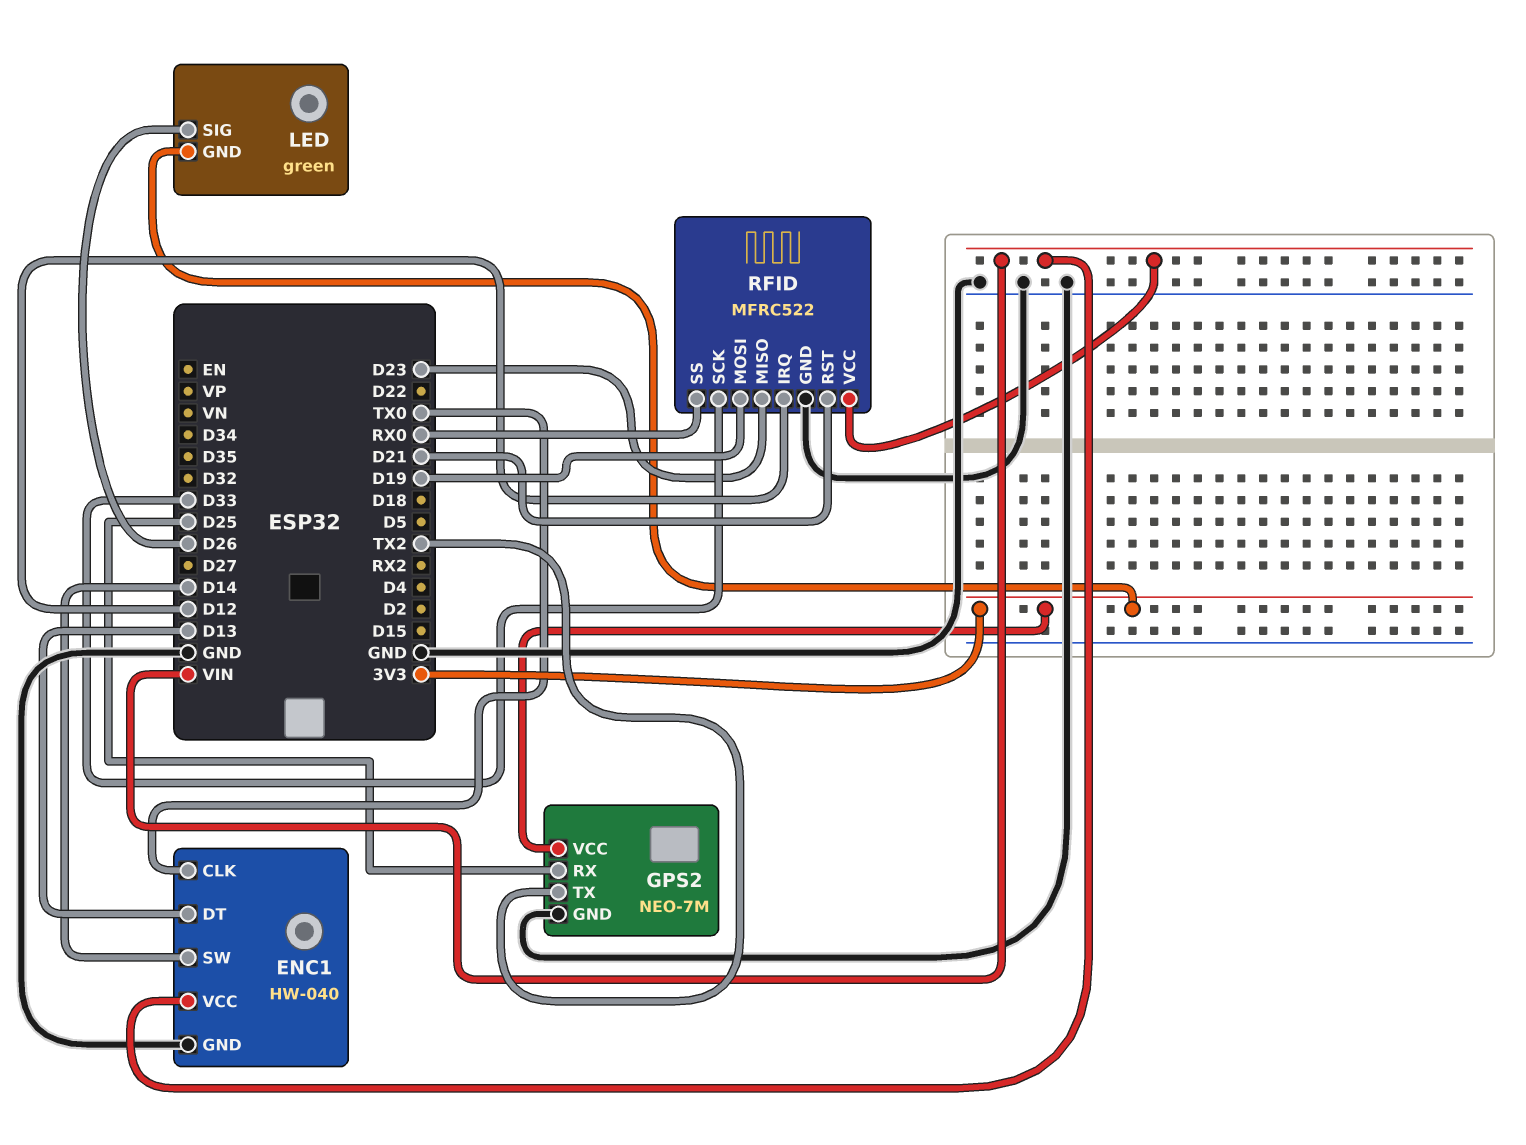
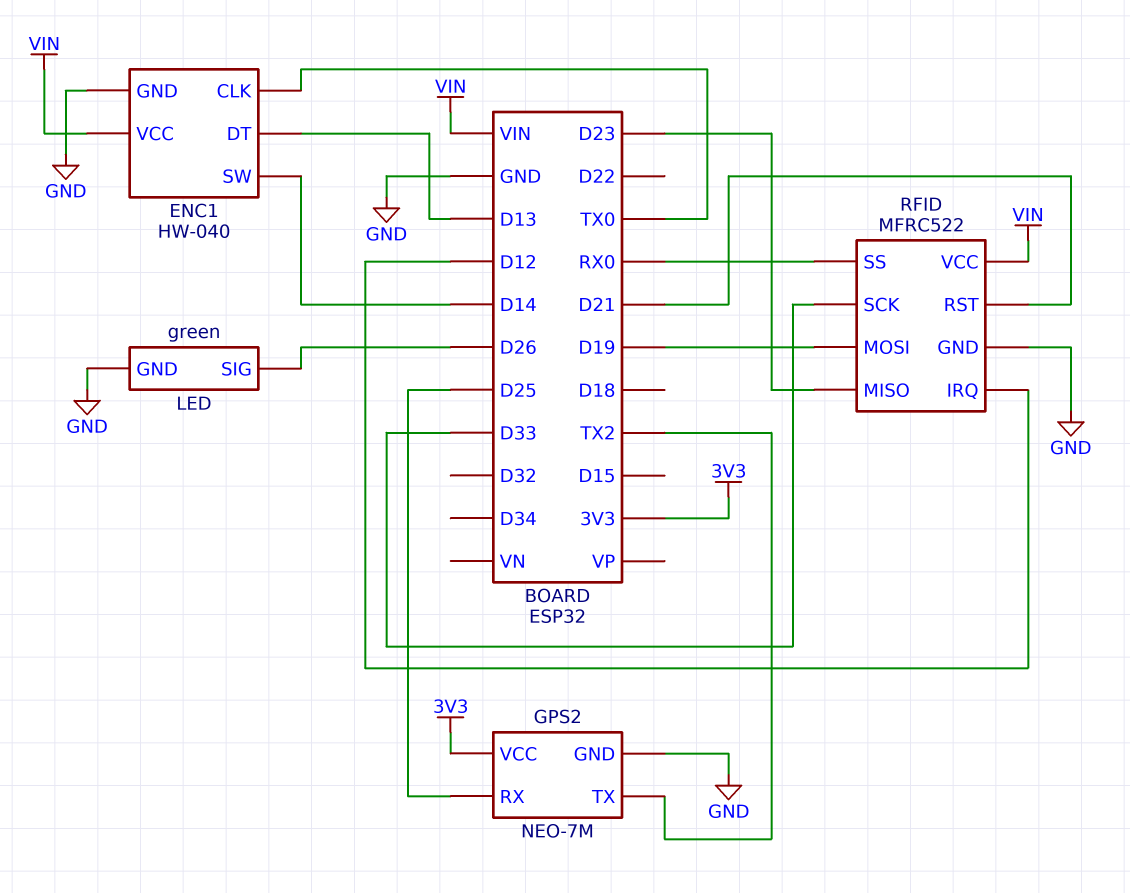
LED pin GND: 3V3 -> GND

